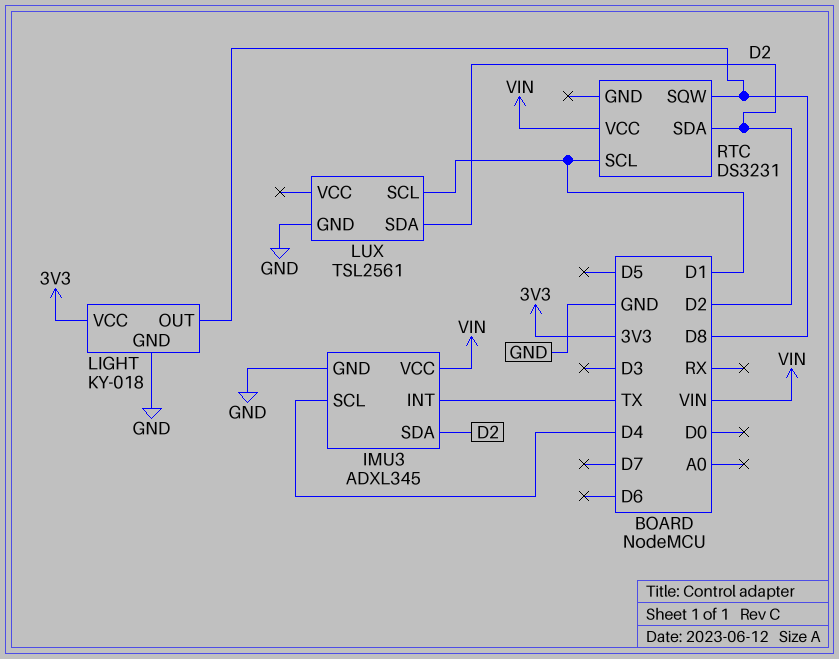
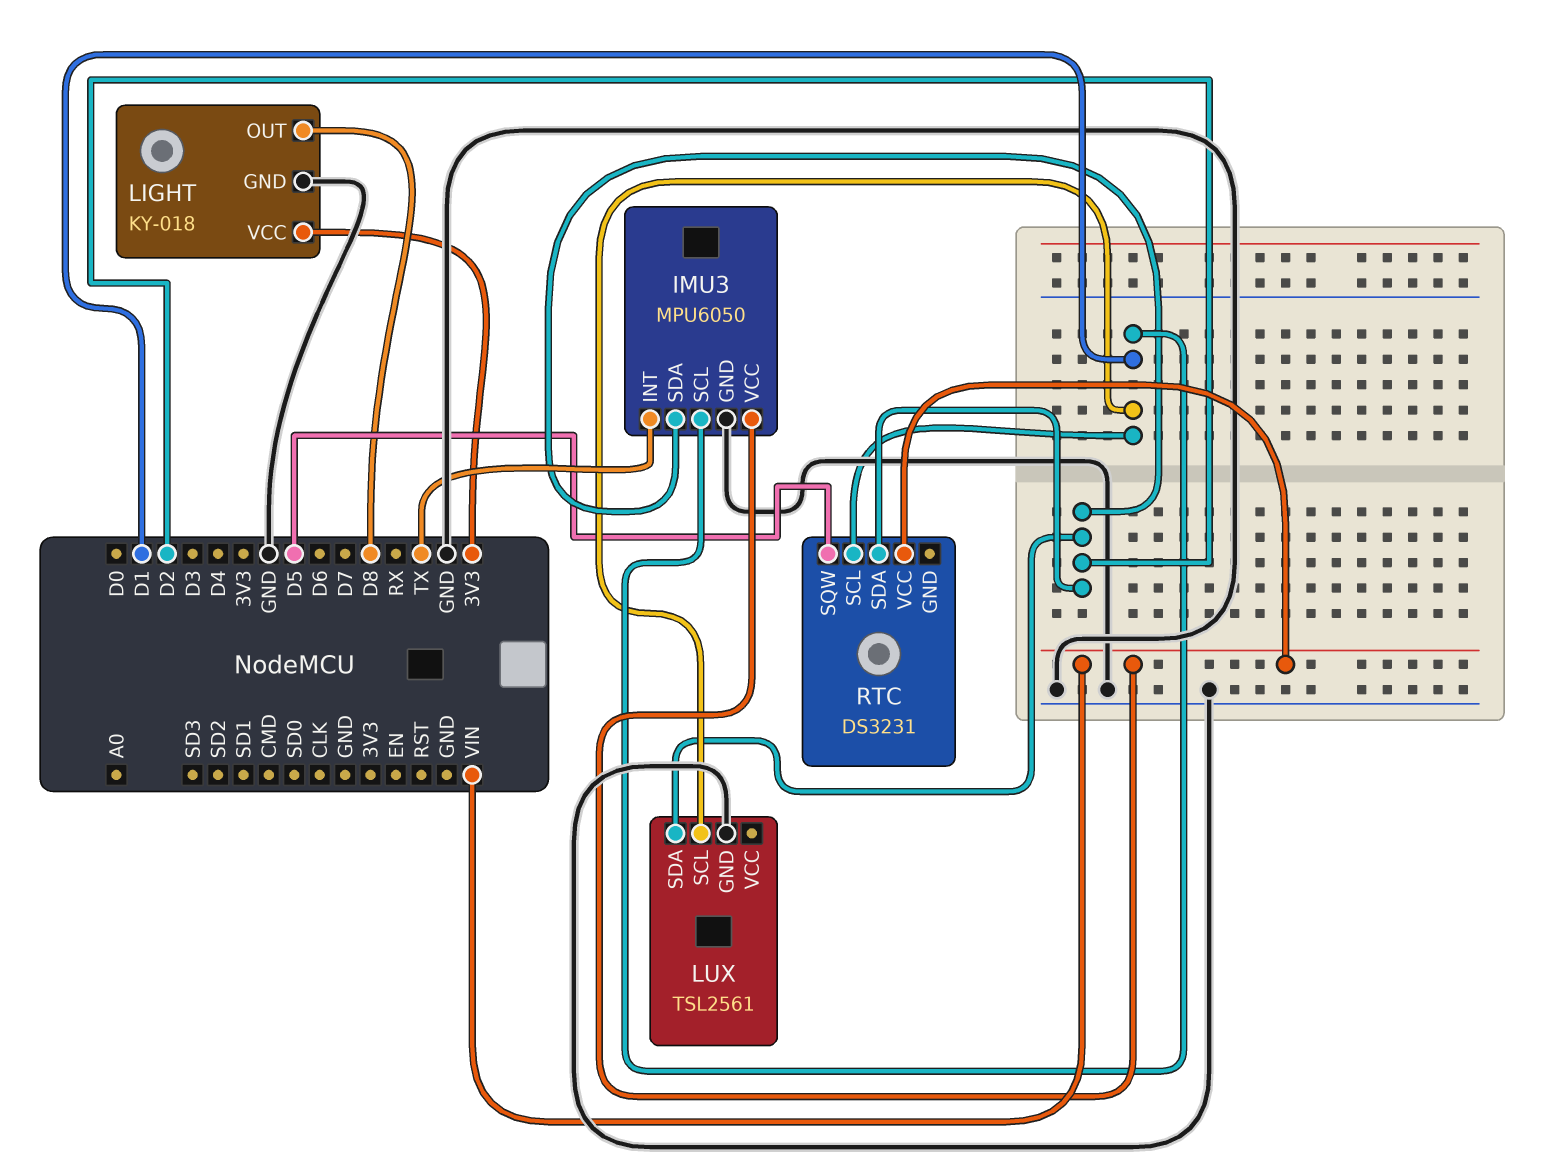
IMU3: ADXL345 -> MPU6050
IMU3 pin SCL: D4 -> D1
RTC pin SQW: D8 -> D5

